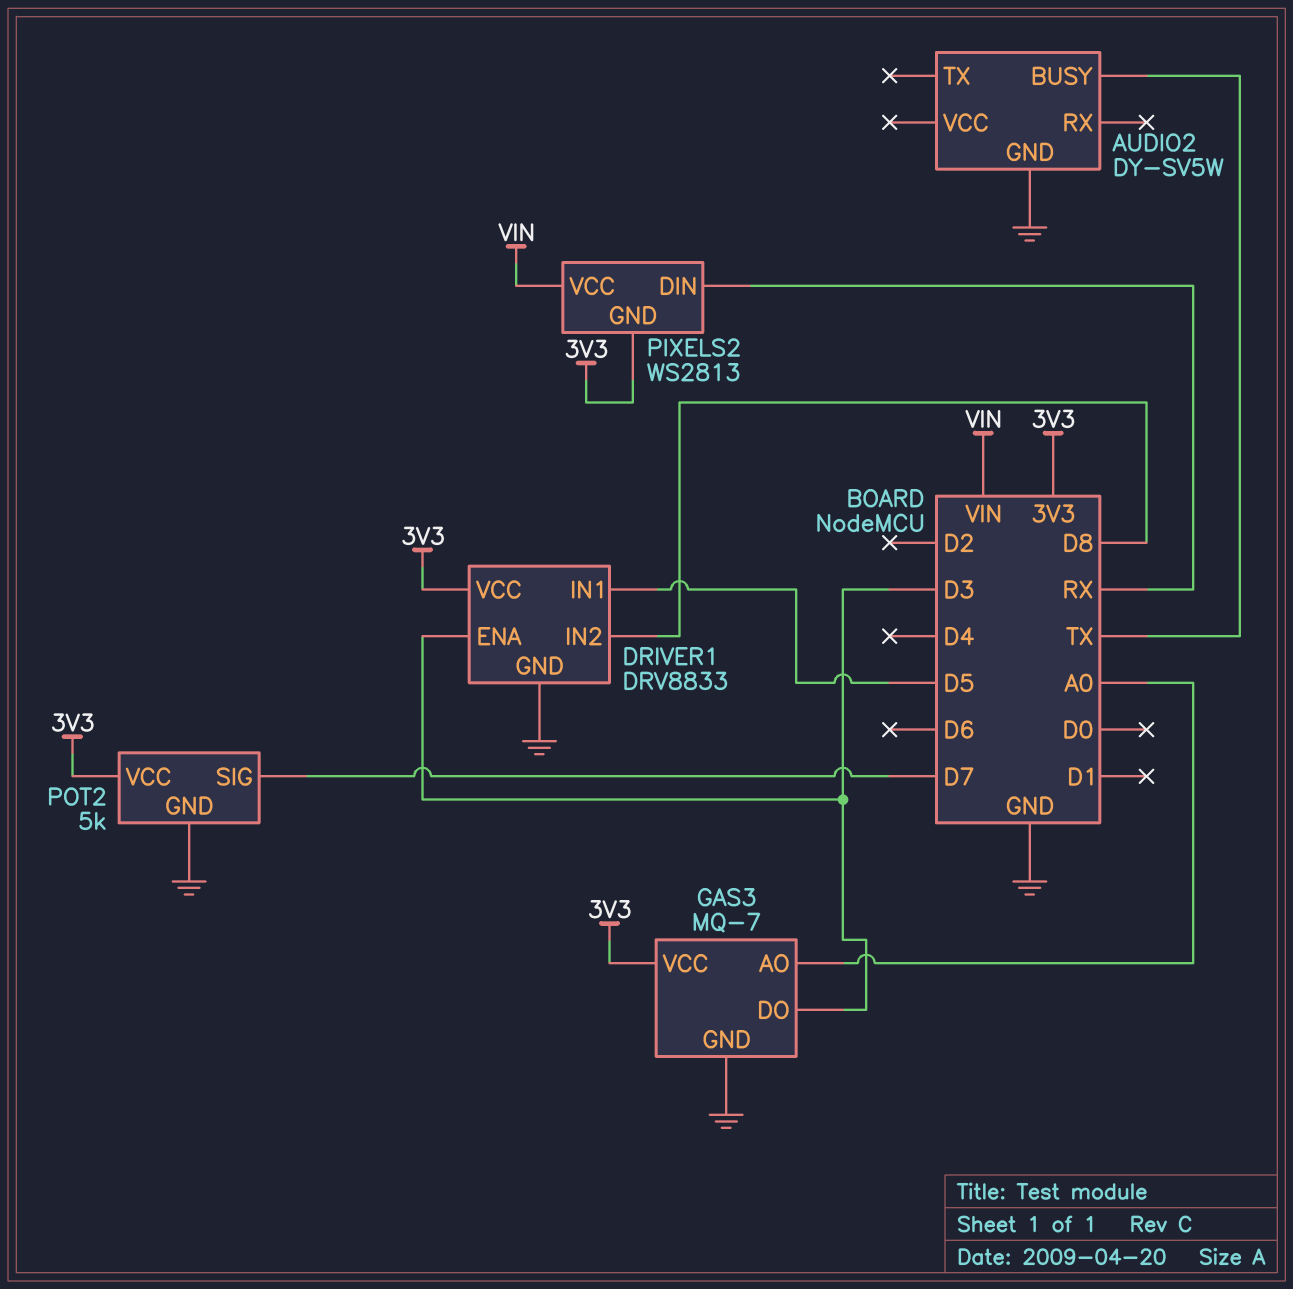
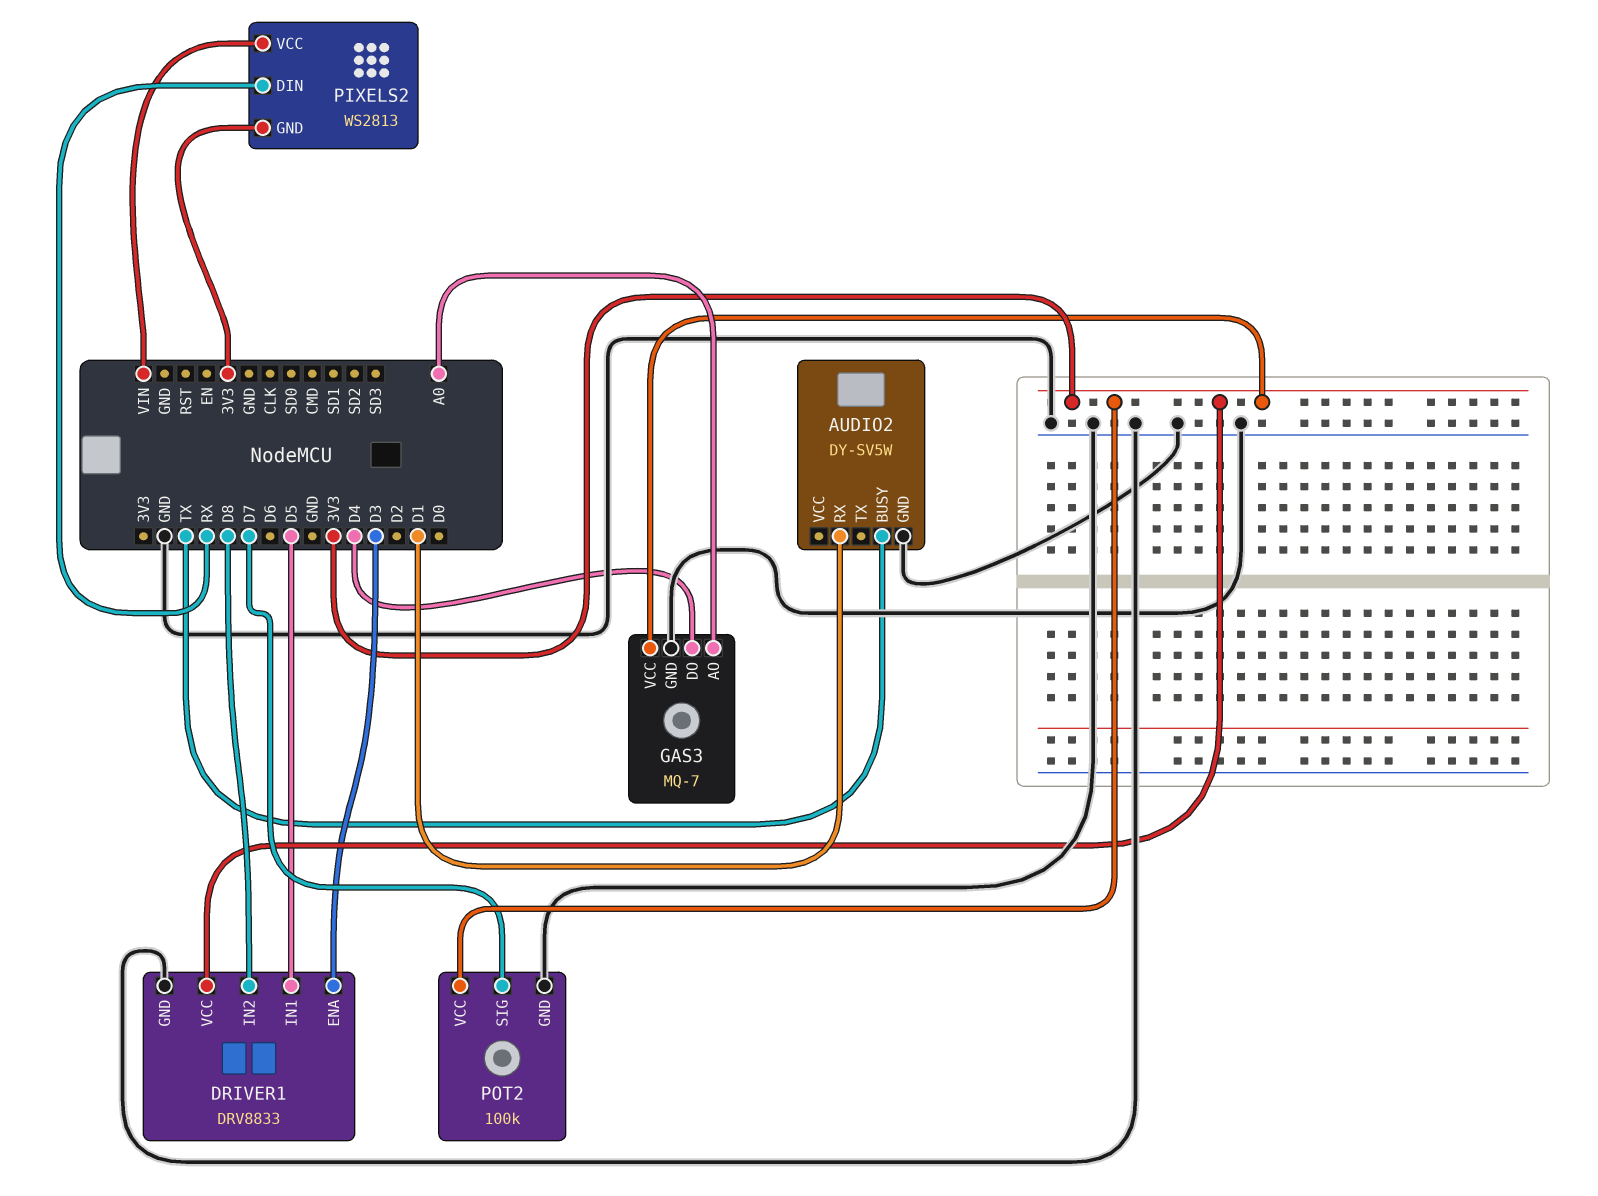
AUDIO2 pin RX: none -> D1
GAS3 pin DO: D3 -> D4
POT2: 5k -> 100k

